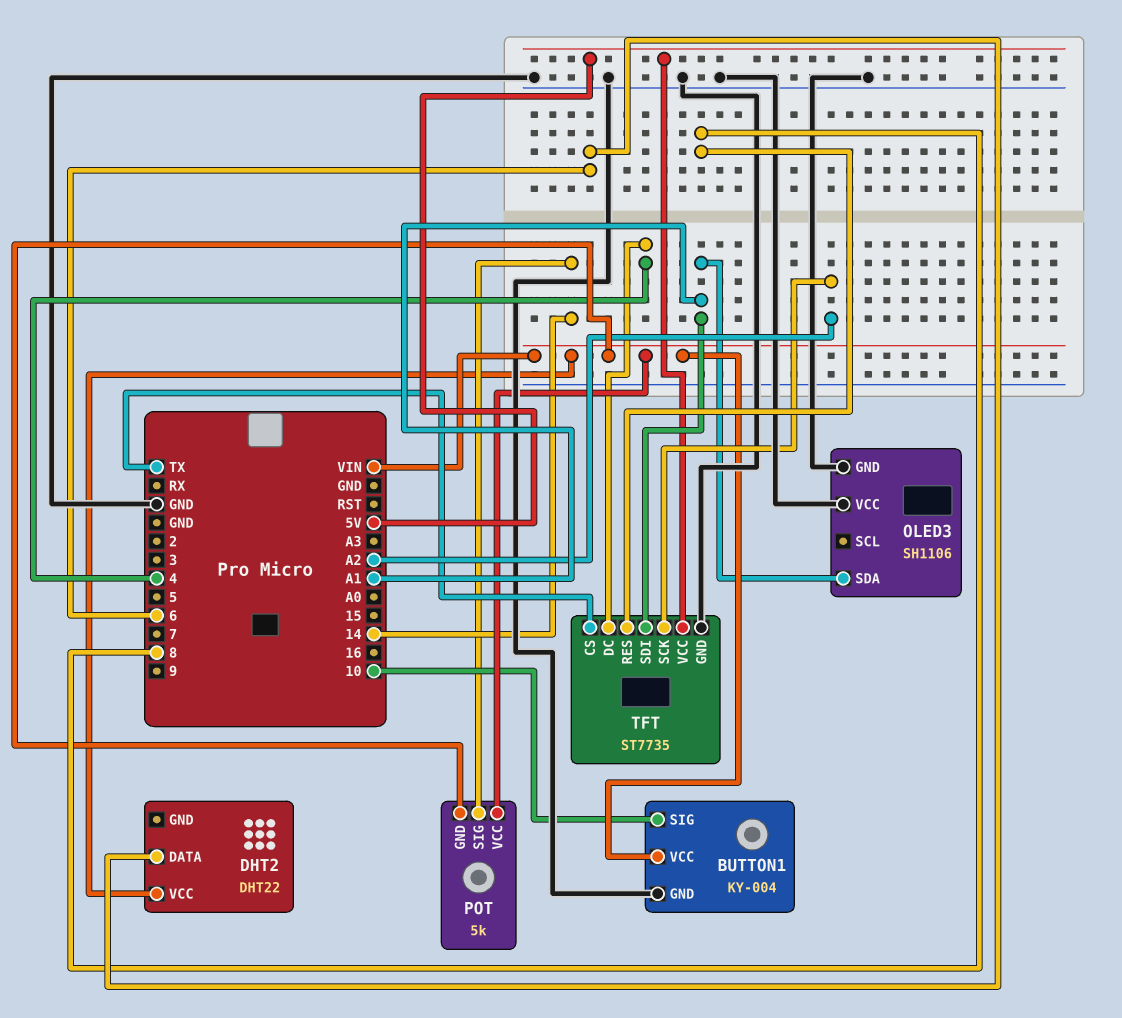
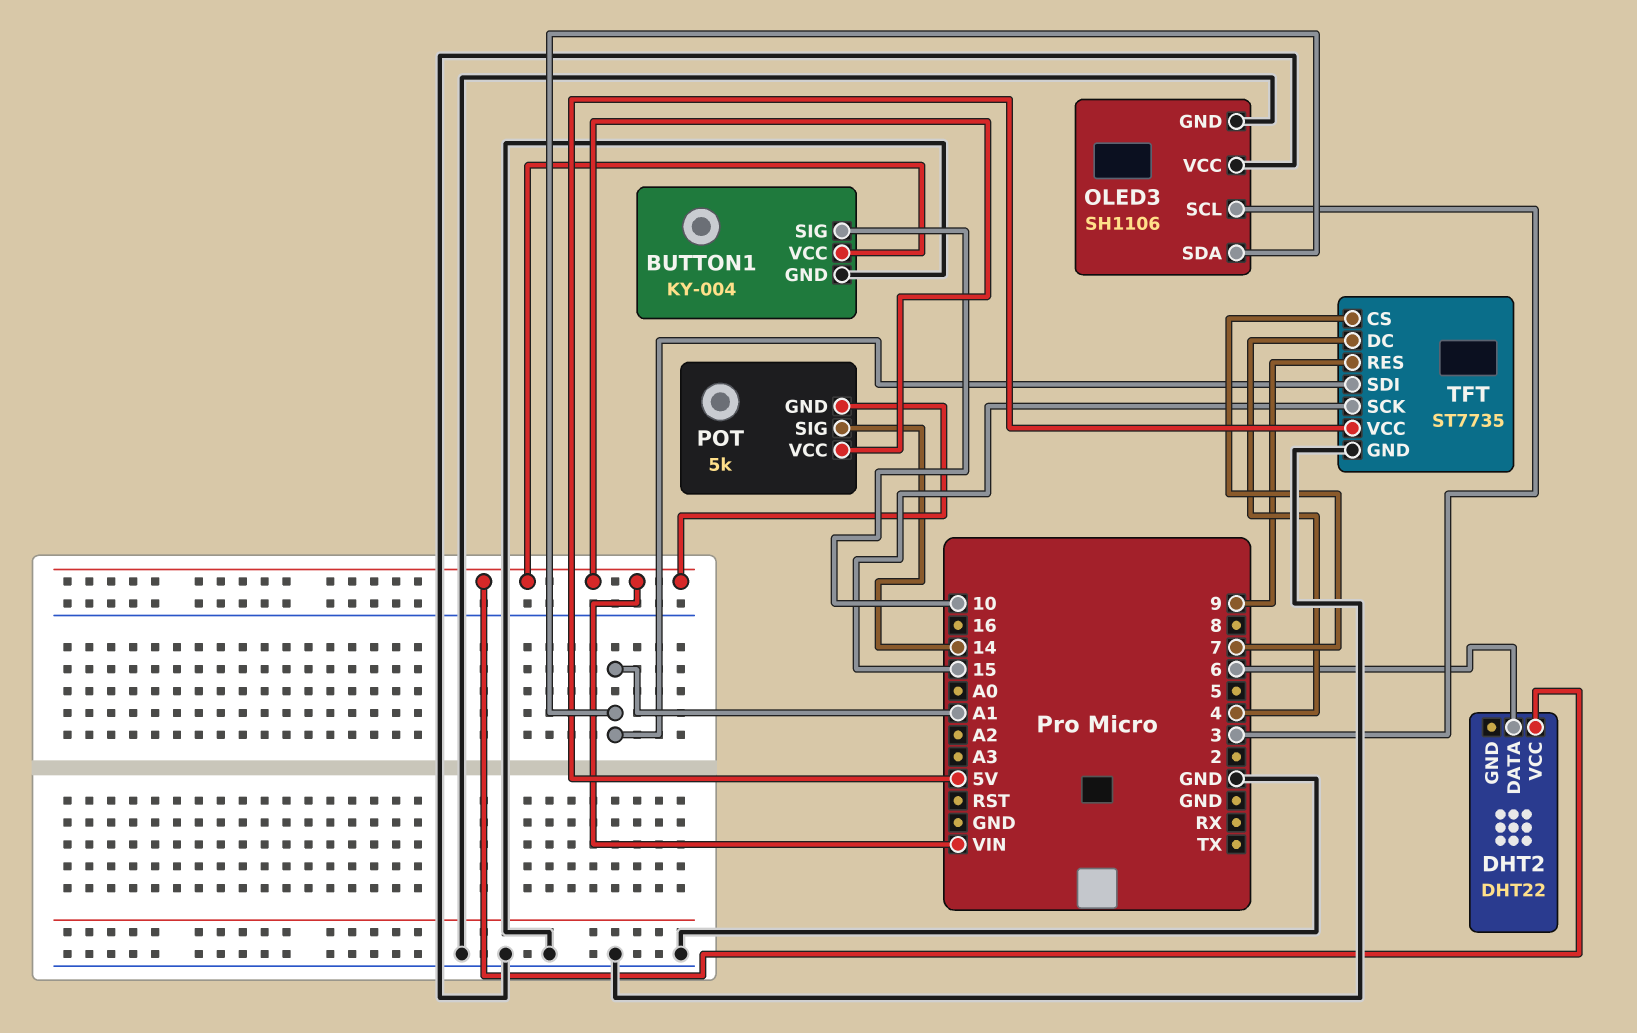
OLED3 pin SCL: none -> 3
TFT pin CS: TX -> 7
TFT pin RES: 8 -> 9
TFT pin SCK: A2 -> 15

